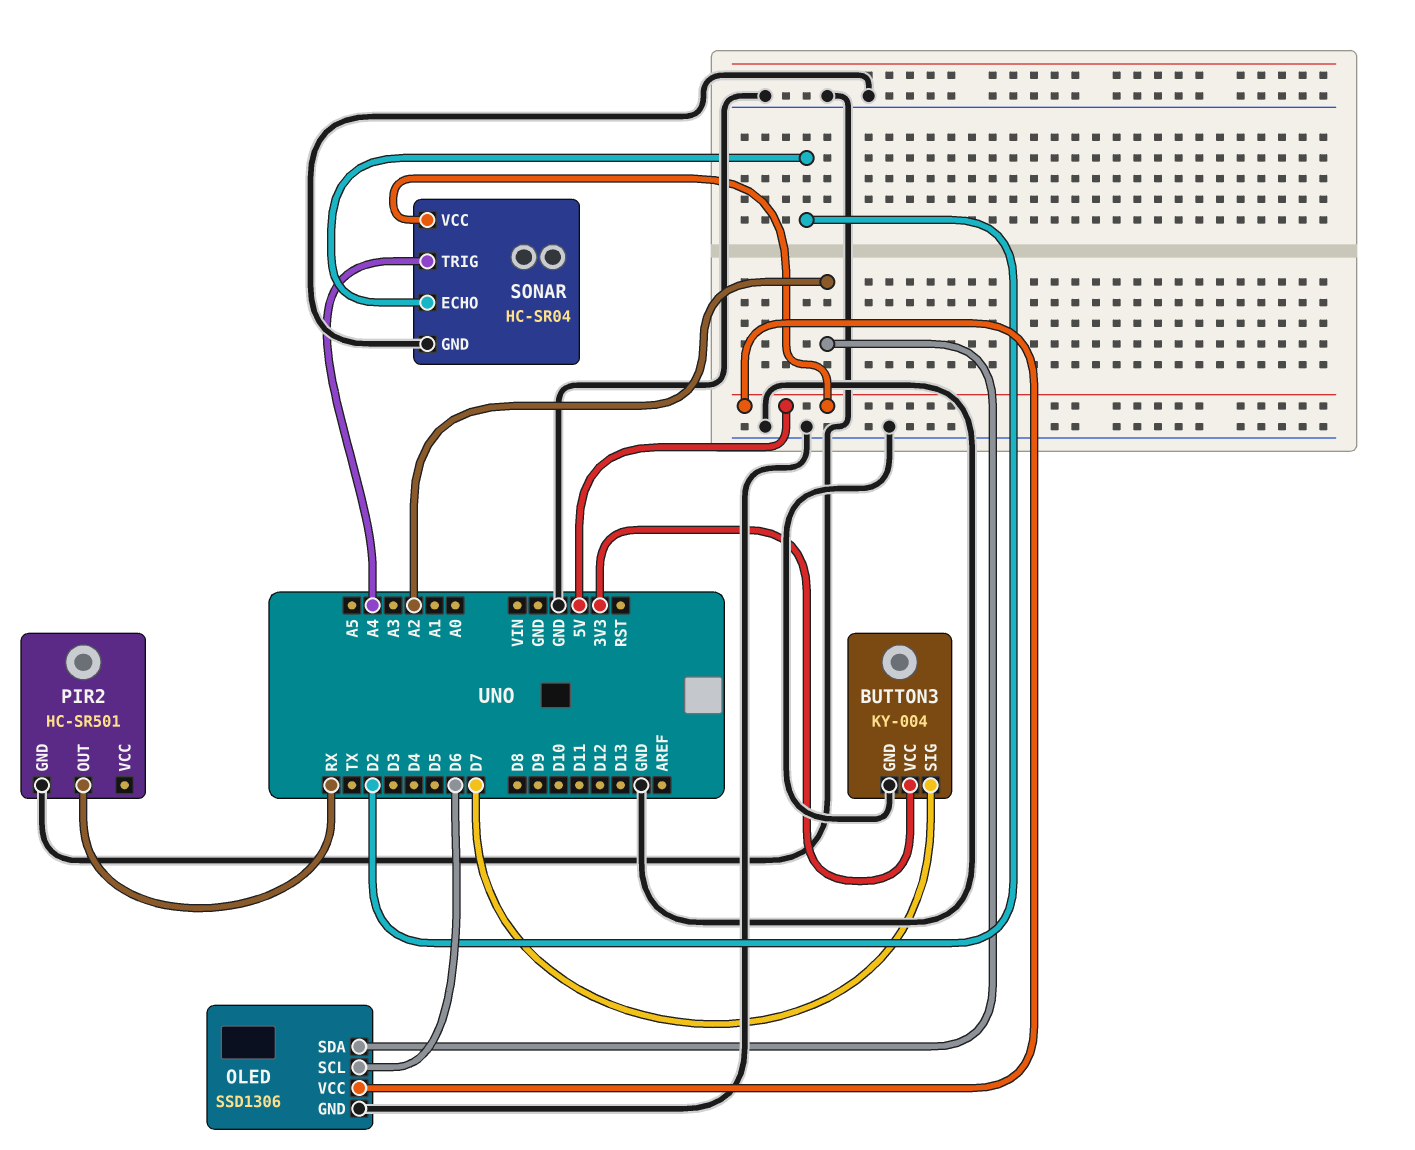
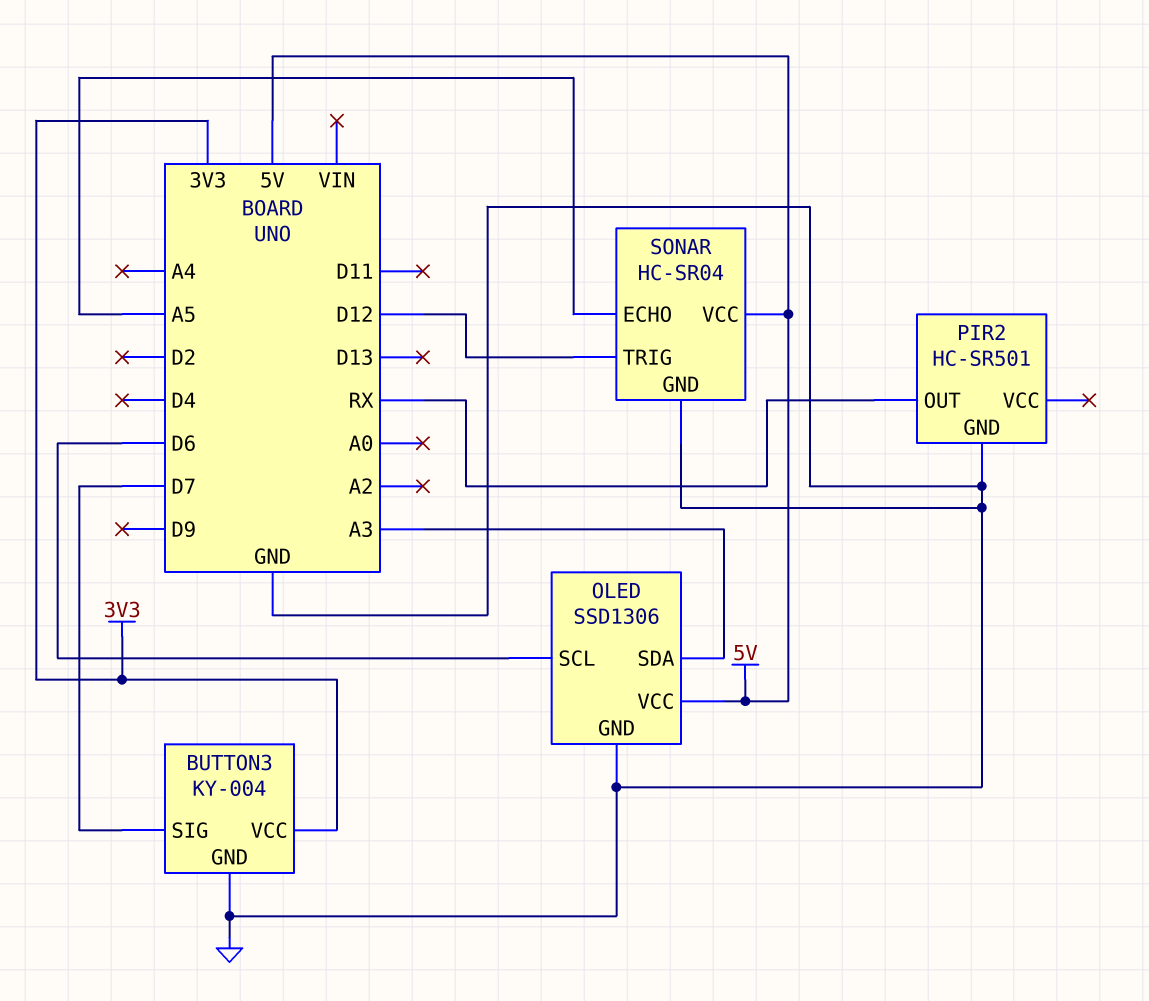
OLED pin SDA: A2 -> A3
SONAR pin ECHO: D2 -> A5
SONAR pin TRIG: A4 -> D12

